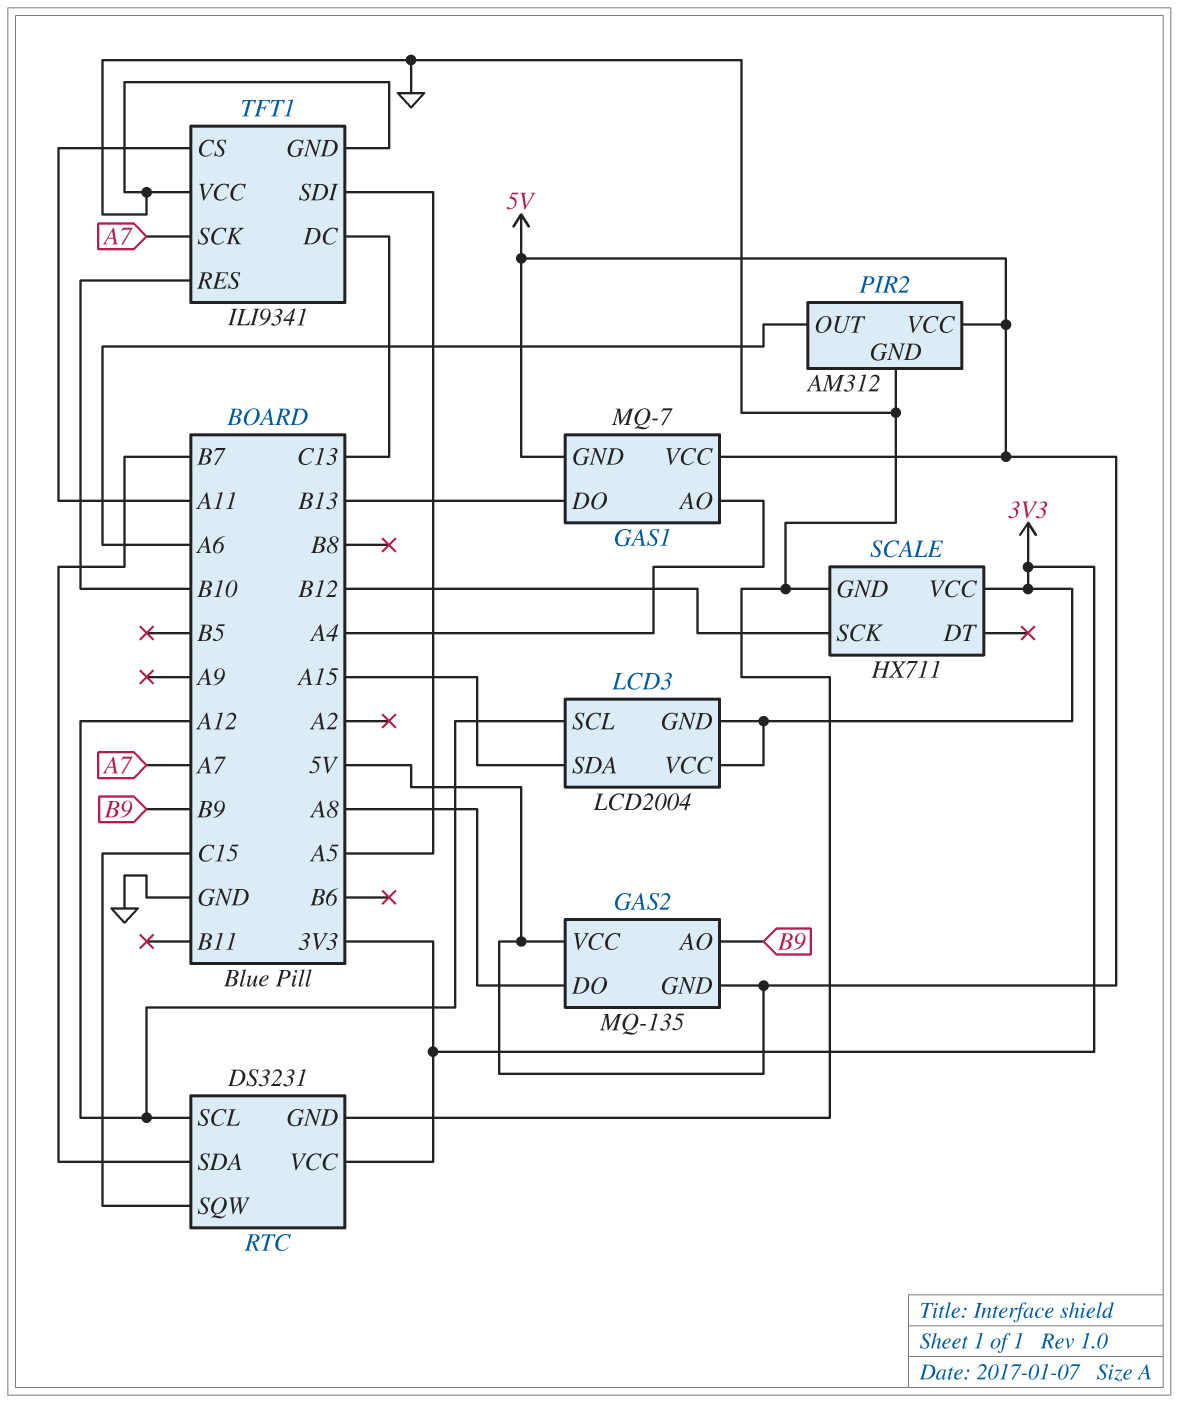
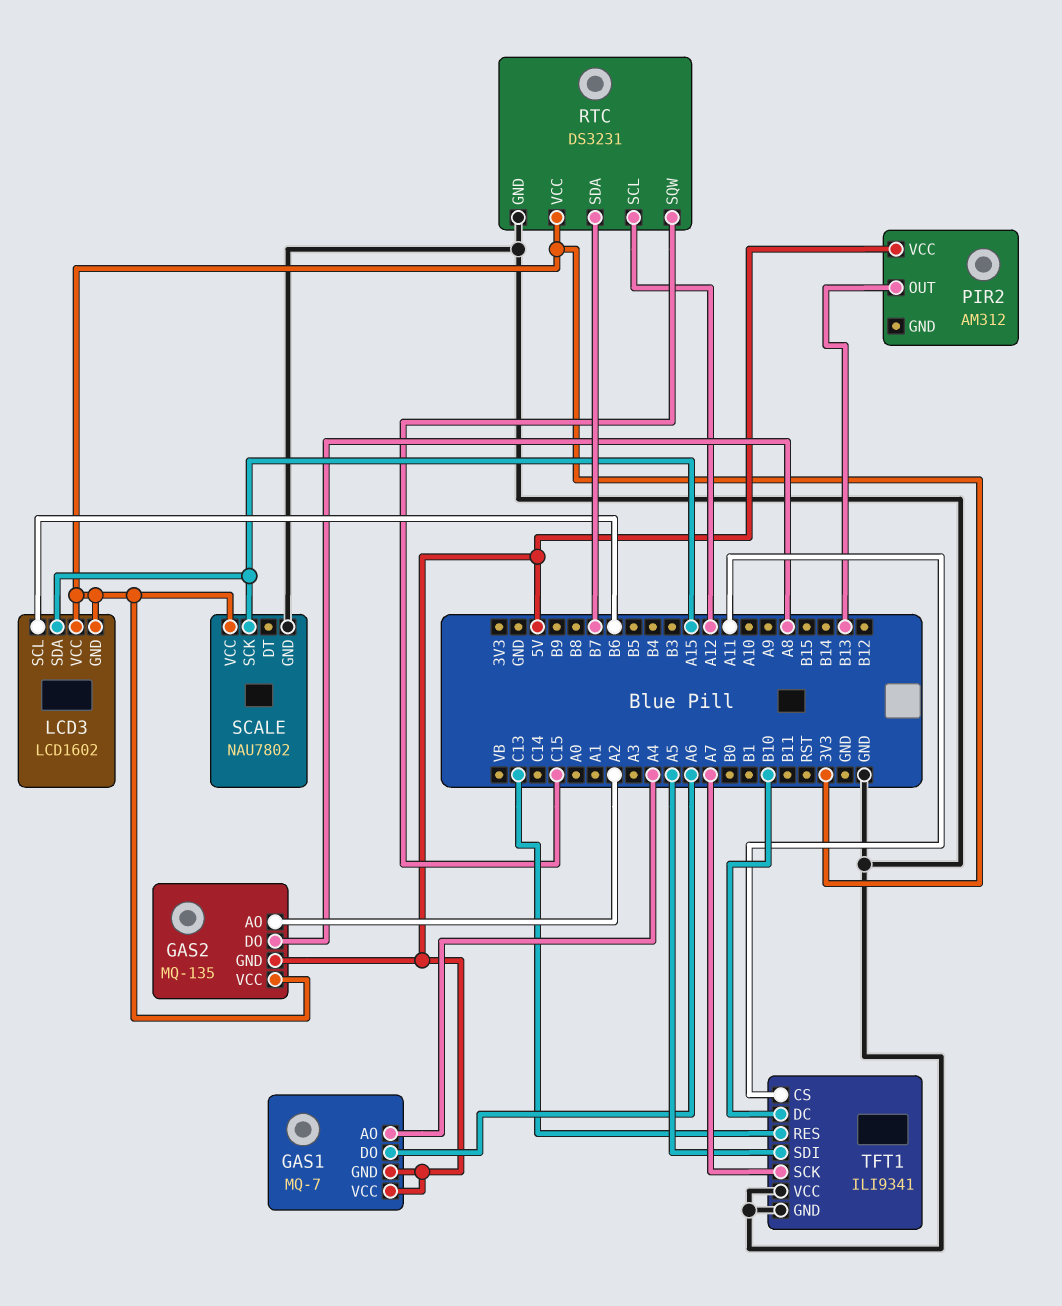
GAS1 pin DO: B13 -> A6
GAS2 pin AO: B9 -> A2
GAS2 pin VCC: 5V -> 3V3
LCD3: LCD2004 -> LCD1602
LCD3 pin SCL: A12 -> B6
PIR2 pin GND: GND -> none
PIR2 pin OUT: A6 -> B13
SCALE: HX711 -> NAU7802
SCALE pin SCK: B12 -> A15
TFT1 pin DC: C13 -> B10
TFT1 pin RES: B10 -> C13

